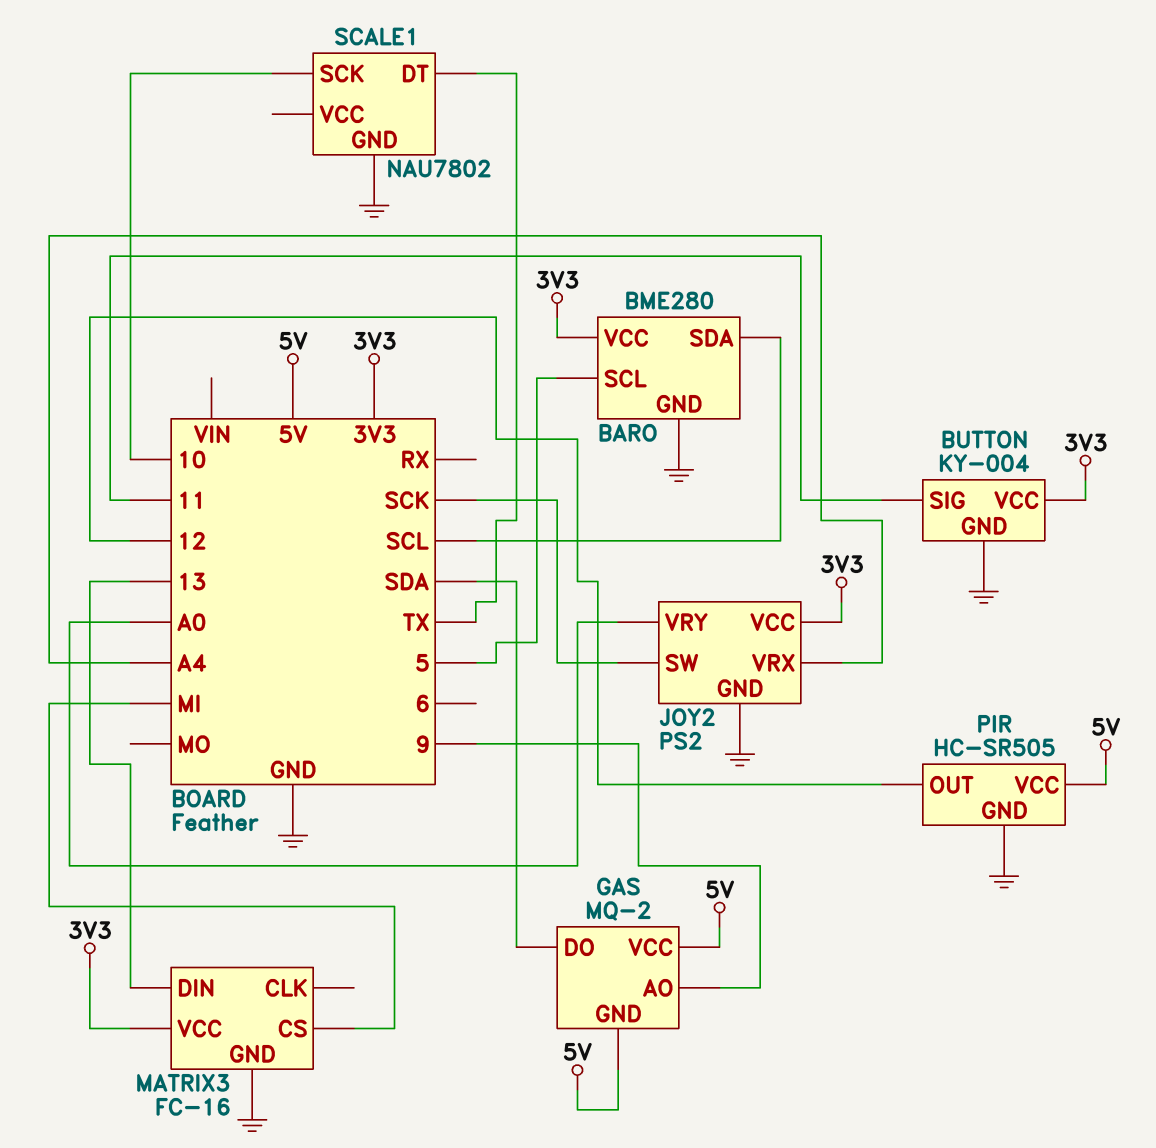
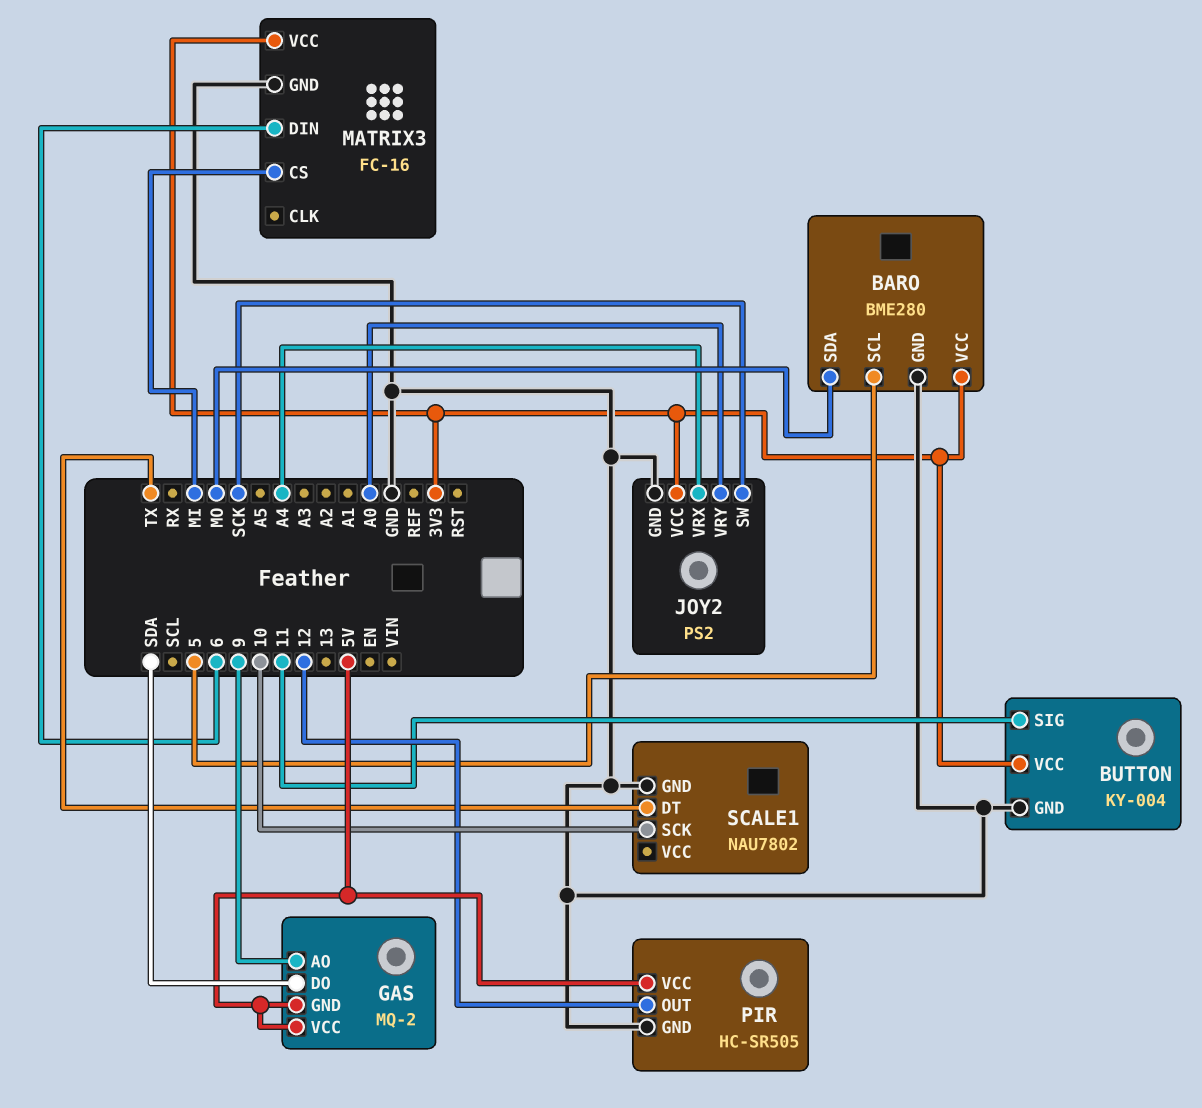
BARO pin SDA: SCL -> MO
MATRIX3 pin DIN: 13 -> 6

